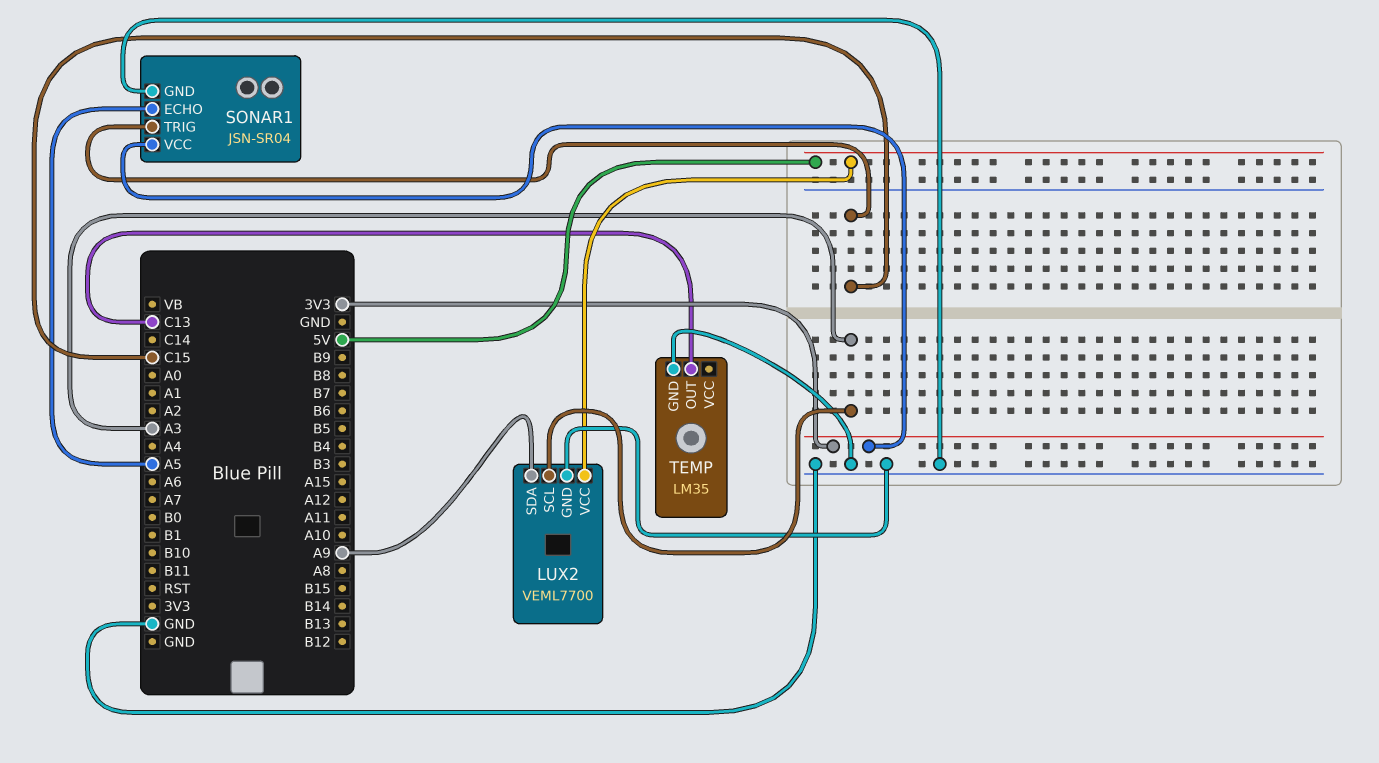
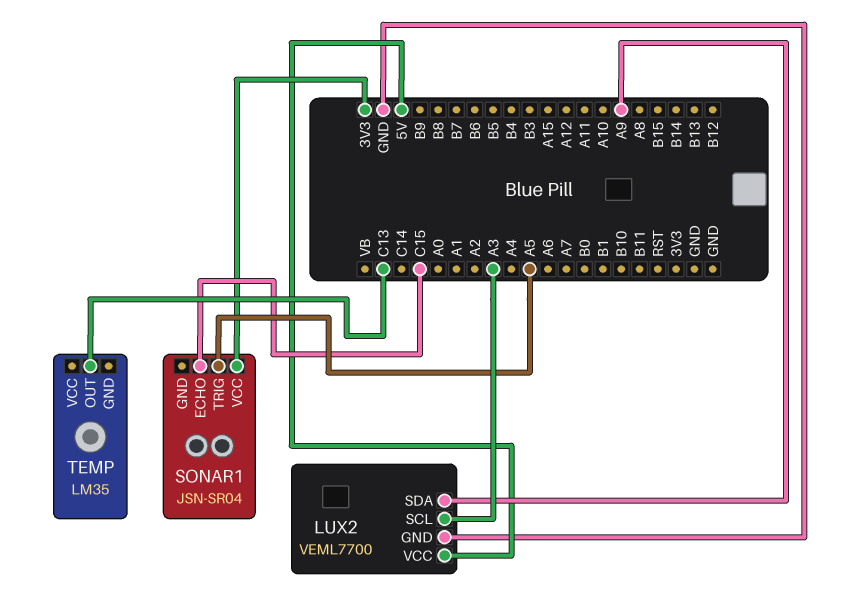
SONAR1 pin ECHO: A5 -> C15
SONAR1 pin GND: GND -> none
SONAR1 pin TRIG: C15 -> A5
TEMP pin GND: GND -> none

